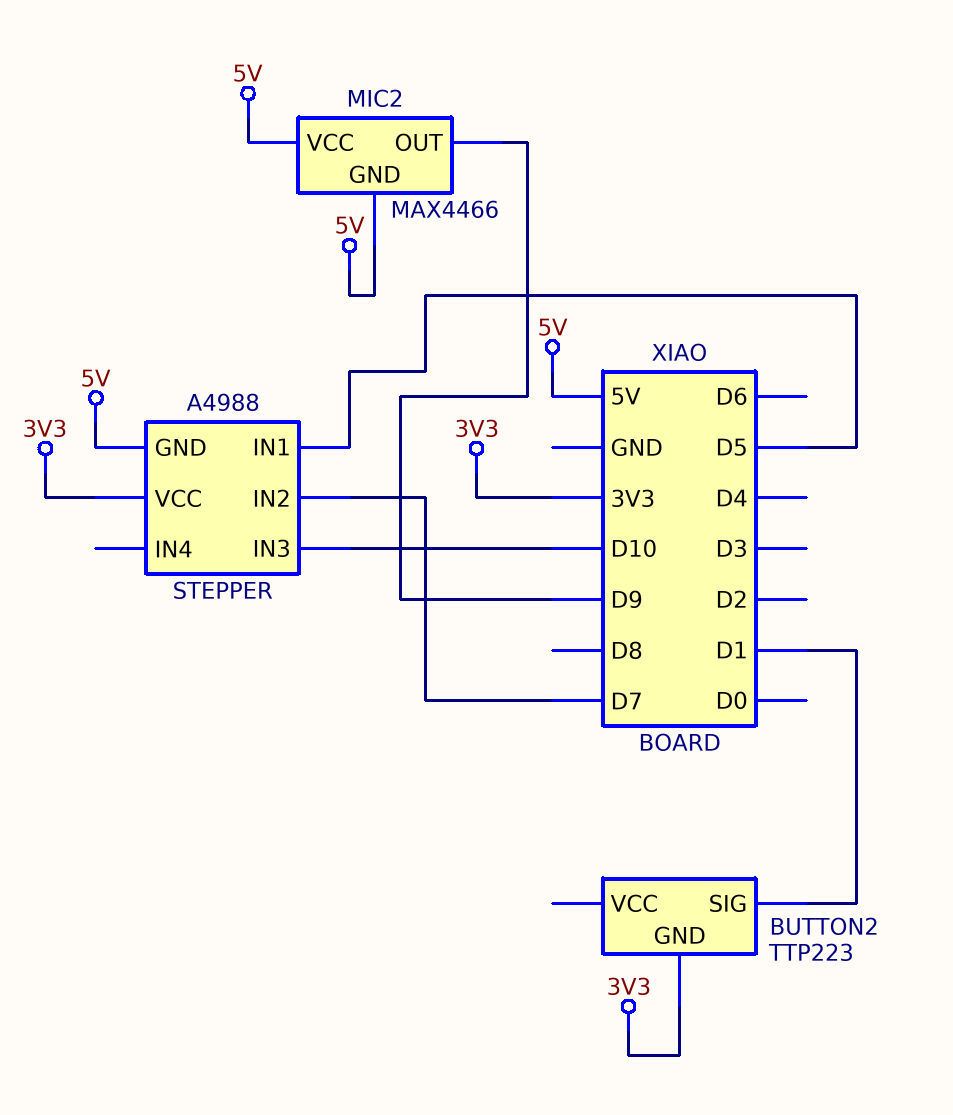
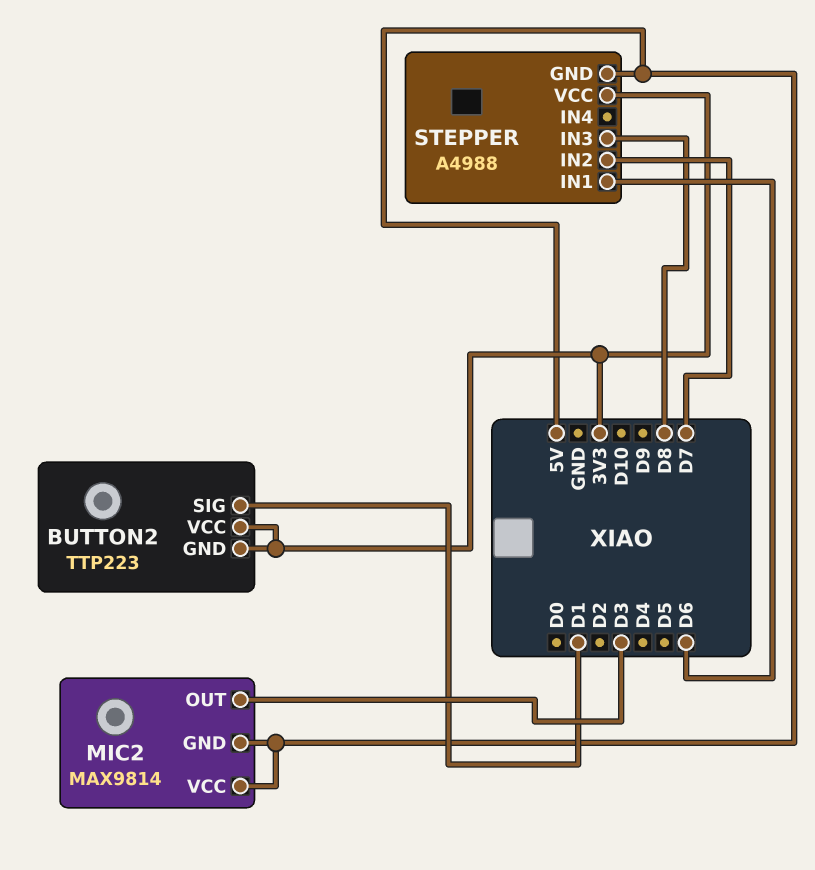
BUTTON2 pin VCC: none -> 3V3
MIC2: MAX4466 -> MAX9814
MIC2 pin OUT: D9 -> D3
STEPPER pin IN1: D5 -> D6
STEPPER pin IN3: D10 -> D8

